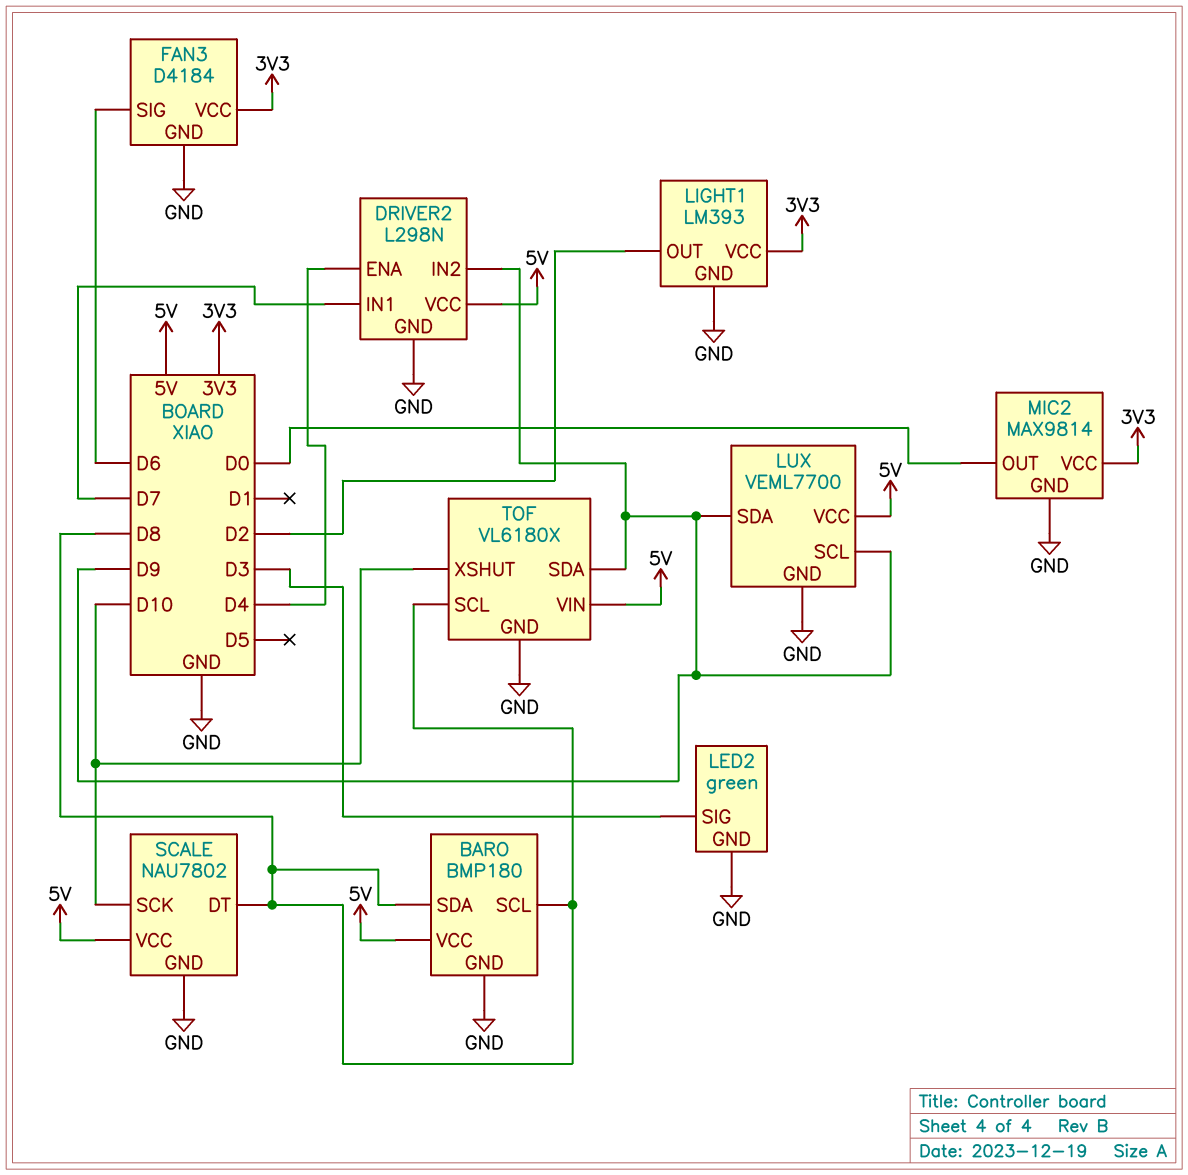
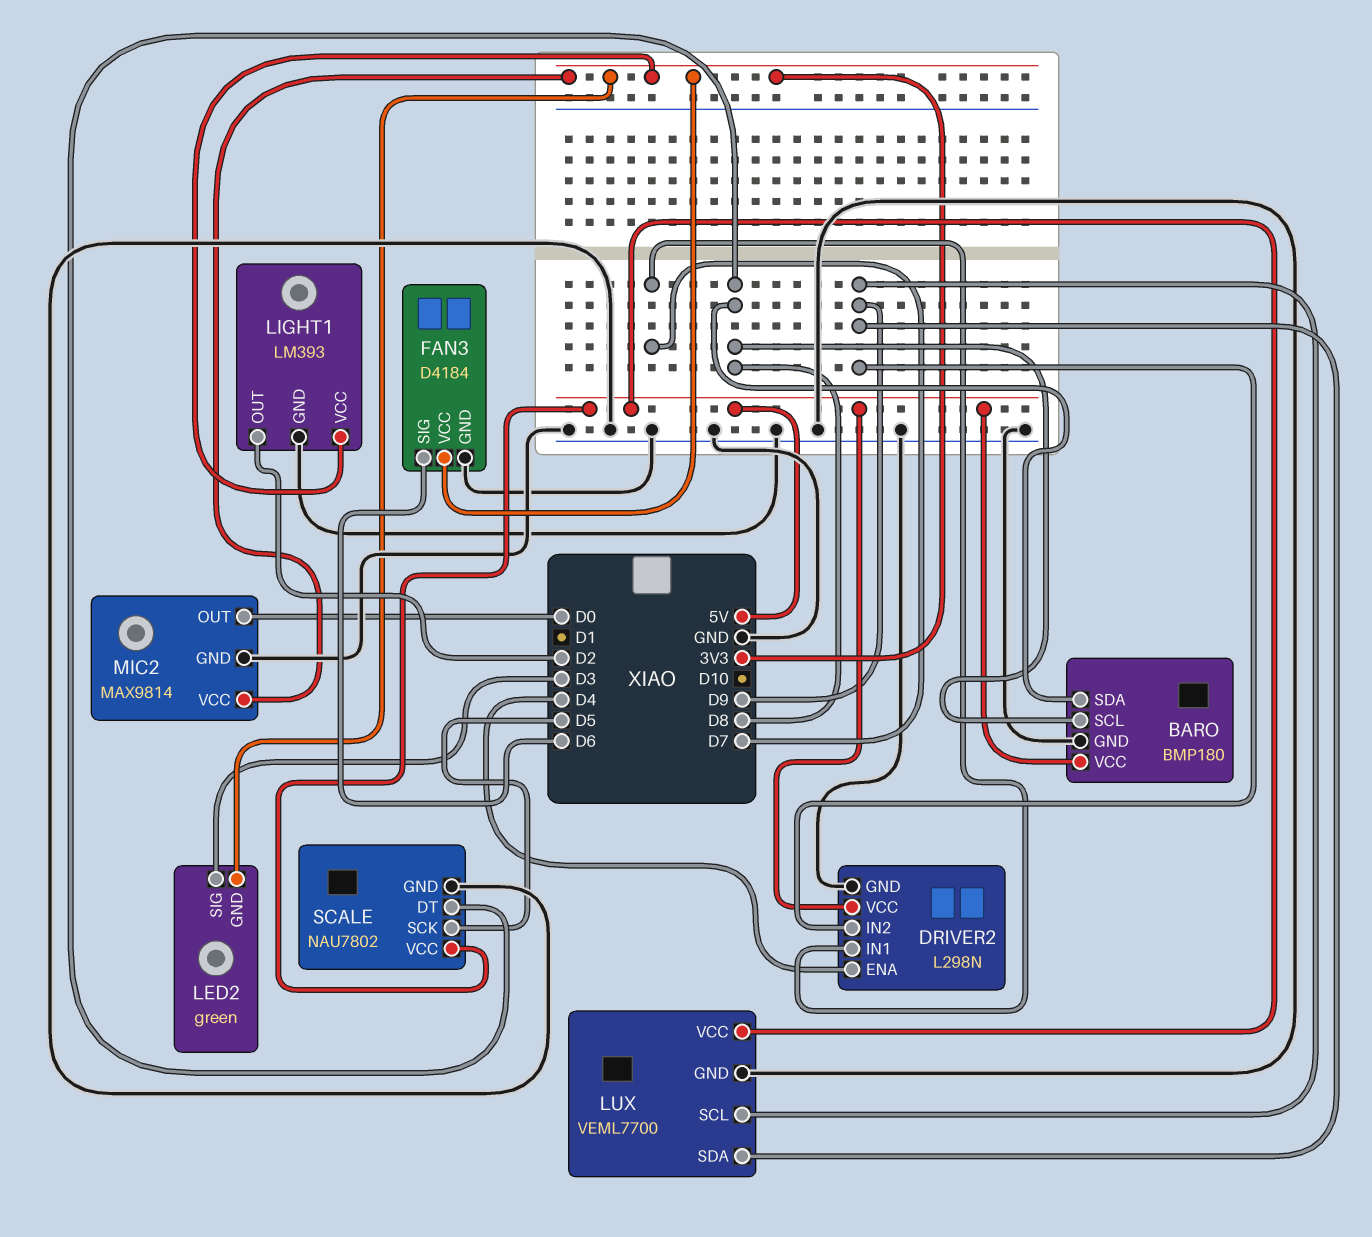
LED2 pin GND: GND -> 3V3
SCALE pin SCK: D10 -> D5
TOF: VL6180X -> none
TOF pin GND: GND -> none
TOF pin SCL: D8 -> none
TOF pin SDA: D9 -> none
TOF pin VIN: 5V -> none
TOF pin XSHUT: D10 -> none

